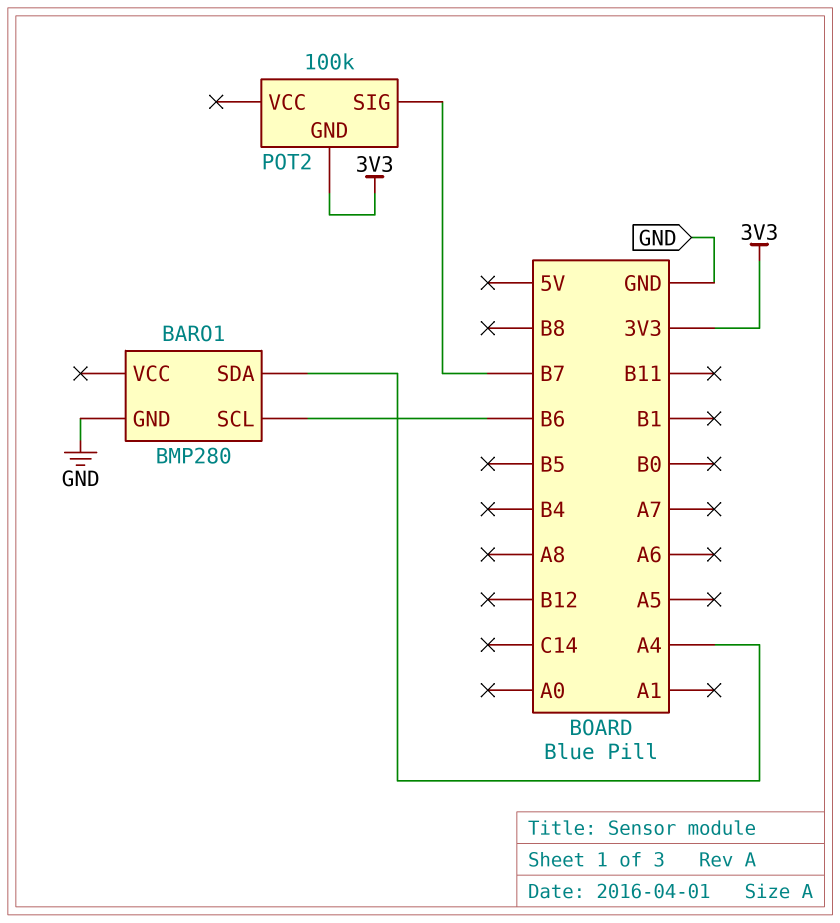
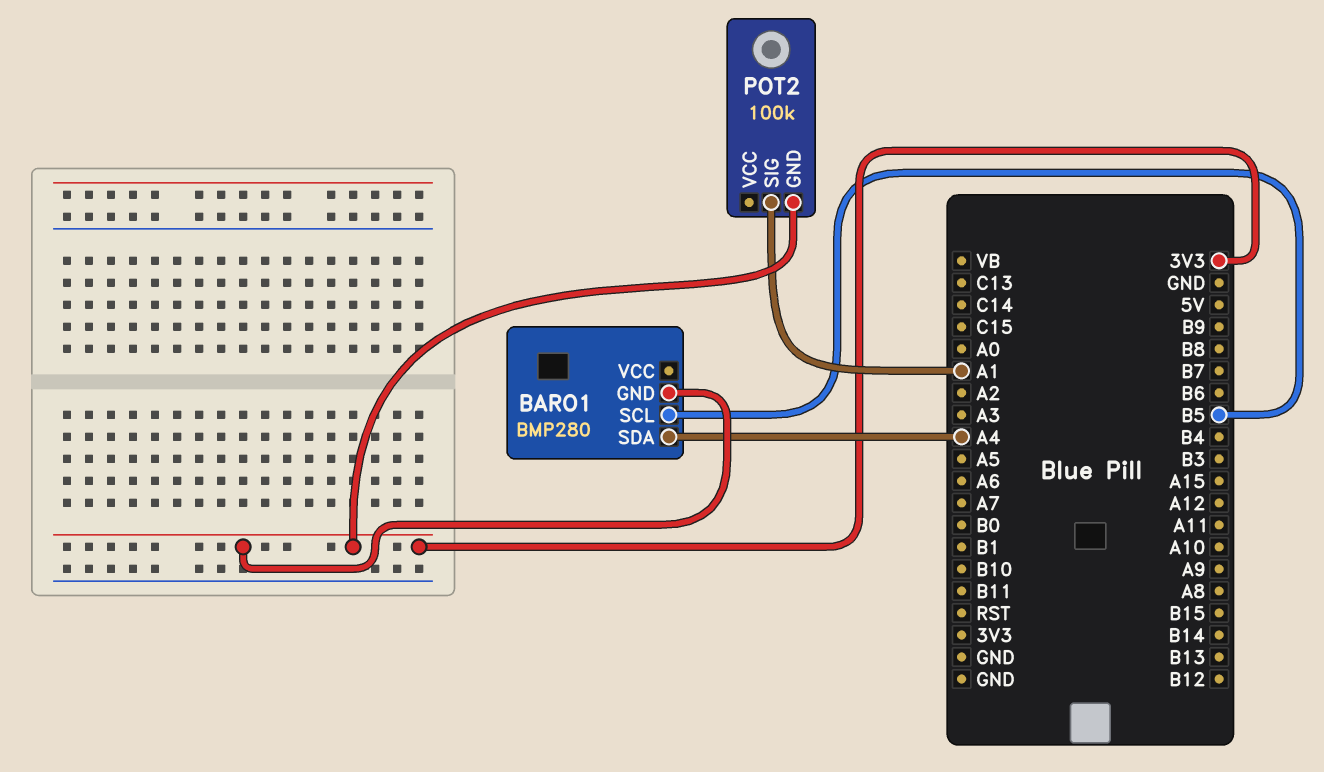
BARO1 pin GND: GND -> 3V3
BARO1 pin SCL: B6 -> B5
POT2 pin SIG: B7 -> A1

